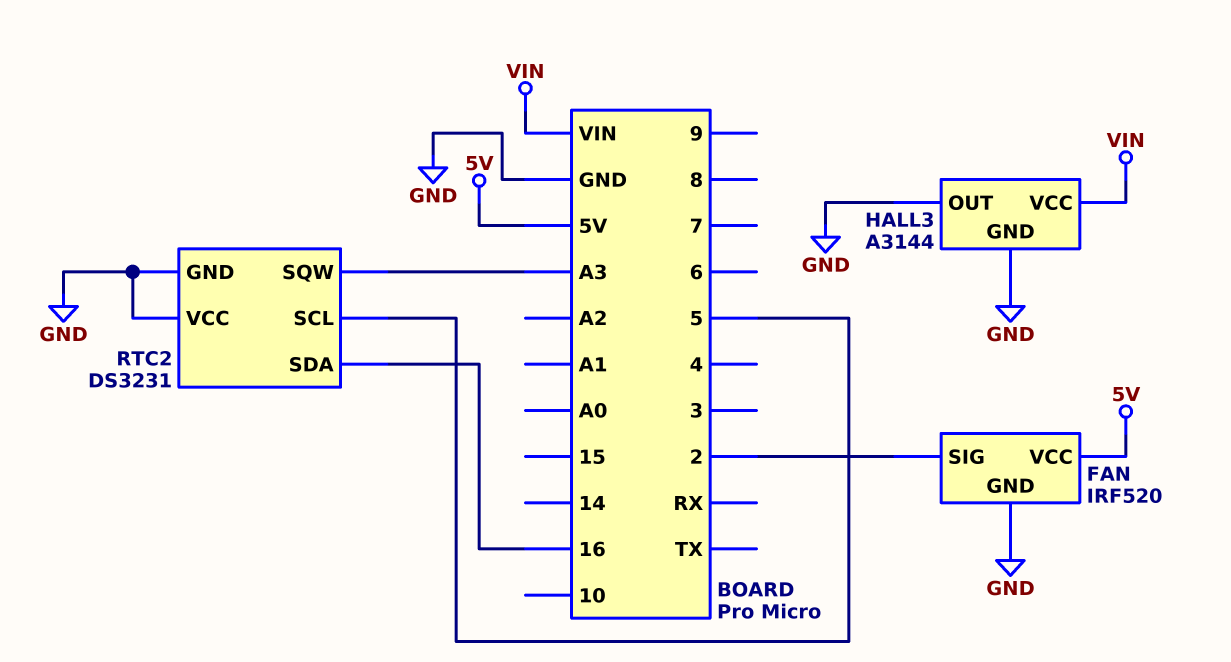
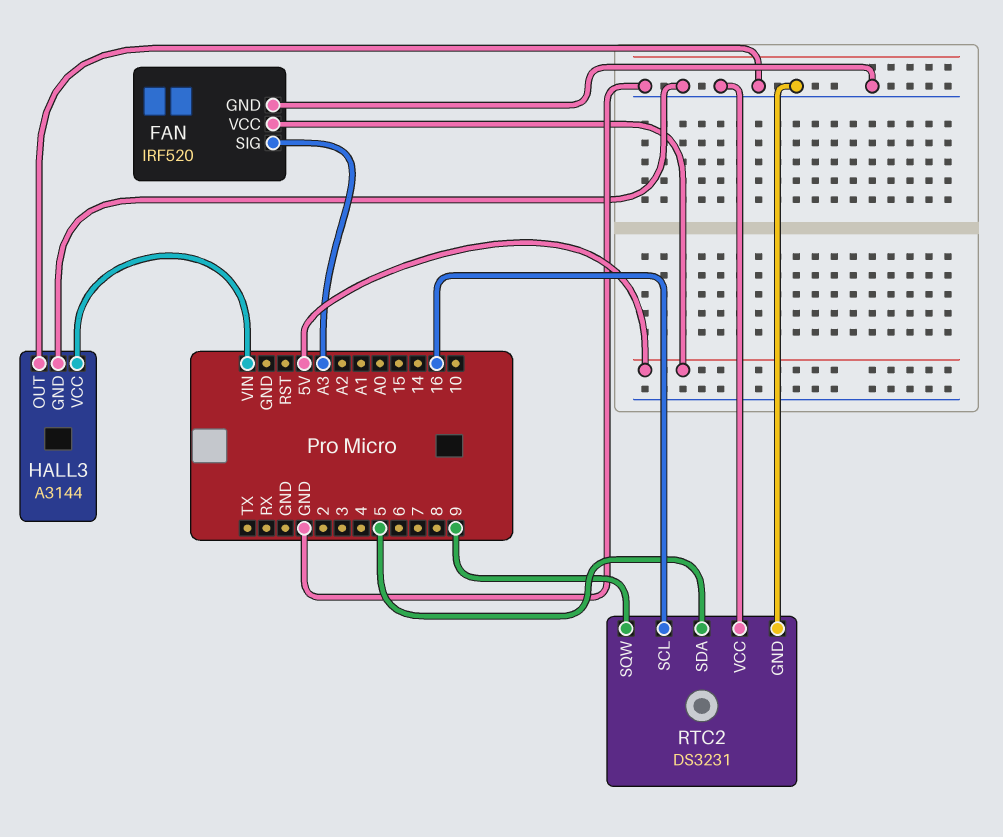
FAN pin SIG: 2 -> A3
RTC2 pin SCL: 5 -> 16
RTC2 pin SDA: 16 -> 5
RTC2 pin SQW: A3 -> 9

